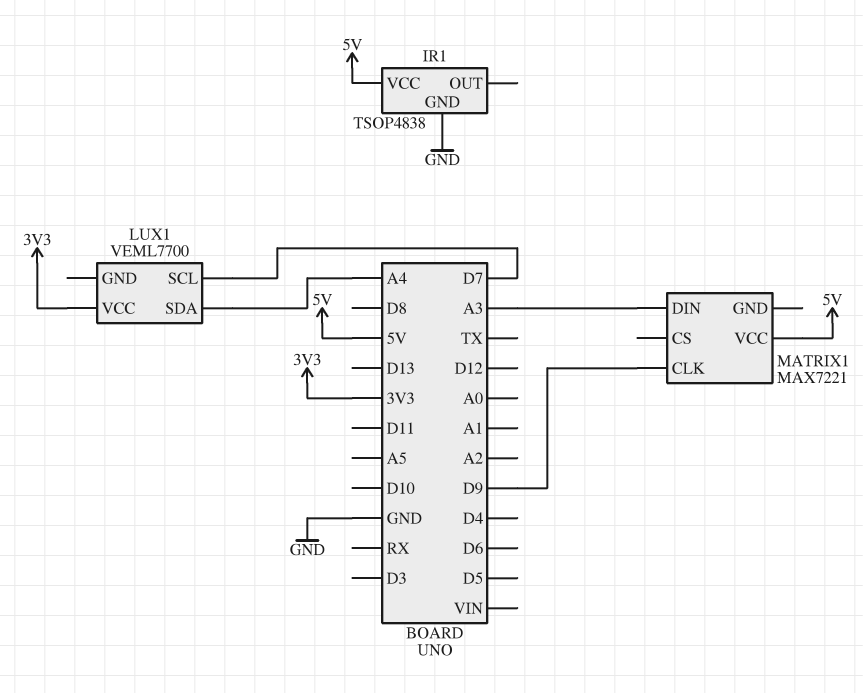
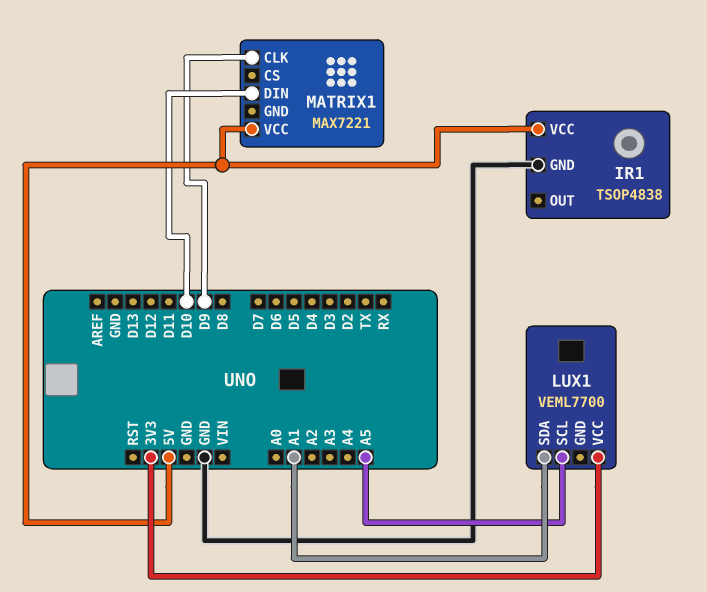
LUX1 pin SCL: D7 -> A5
LUX1 pin SDA: A4 -> A1
MATRIX1 pin DIN: A3 -> D10

